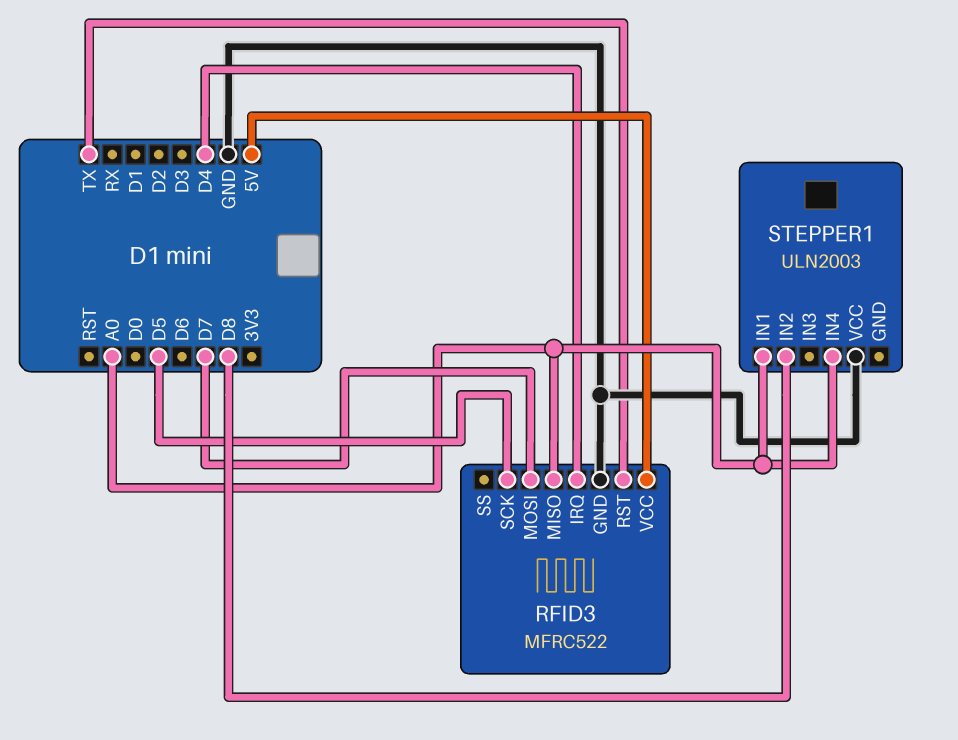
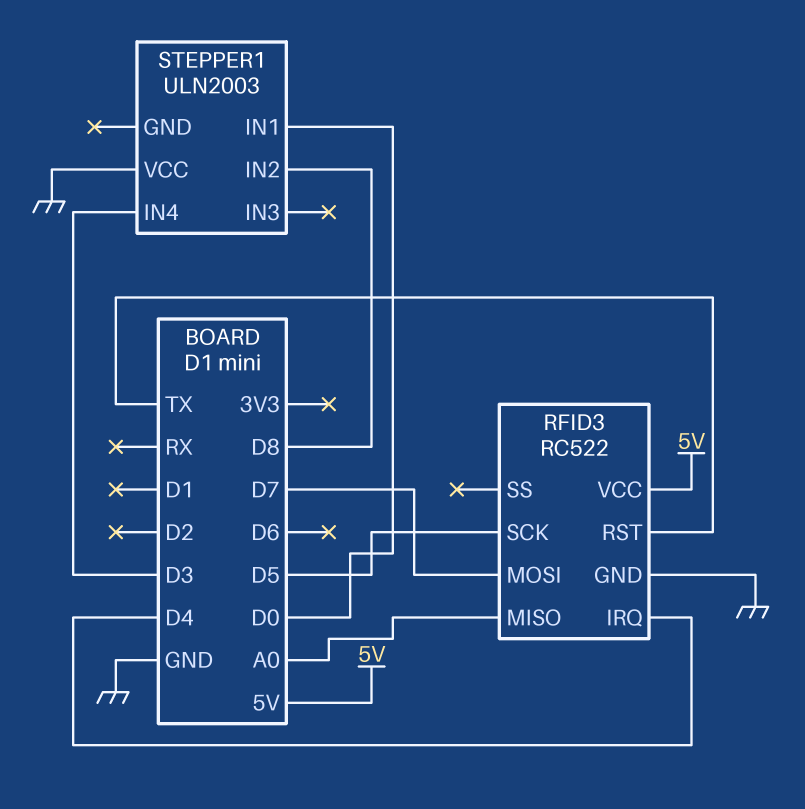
RFID3: MFRC522 -> RC522
STEPPER1 pin IN1: A0 -> D0
STEPPER1 pin IN4: A0 -> D3

